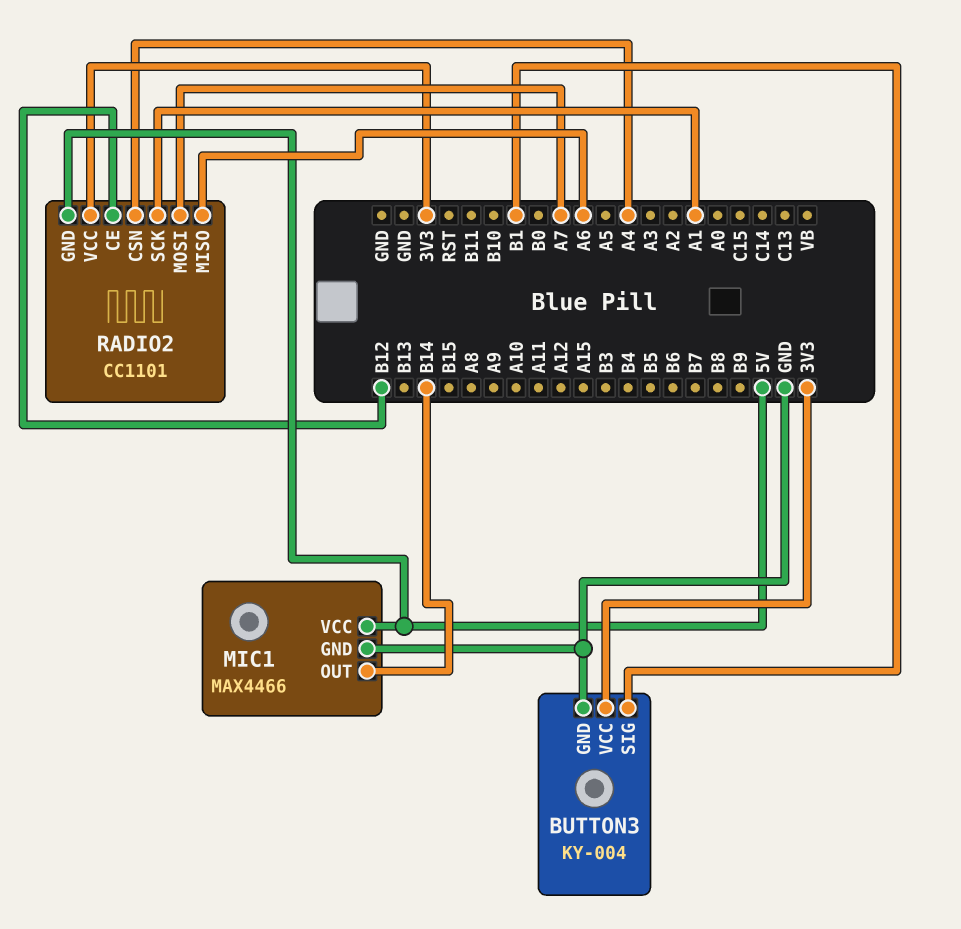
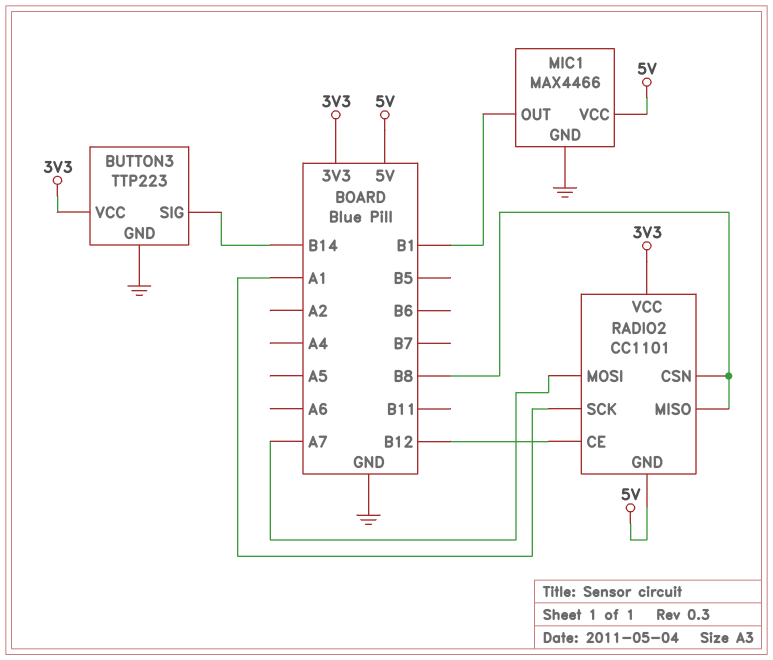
BUTTON3: KY-004 -> TTP223
BUTTON3 pin SIG: B1 -> B14
MIC1 pin OUT: B14 -> B1
RADIO2 pin CSN: A4 -> B8
RADIO2 pin MISO: A6 -> B8

